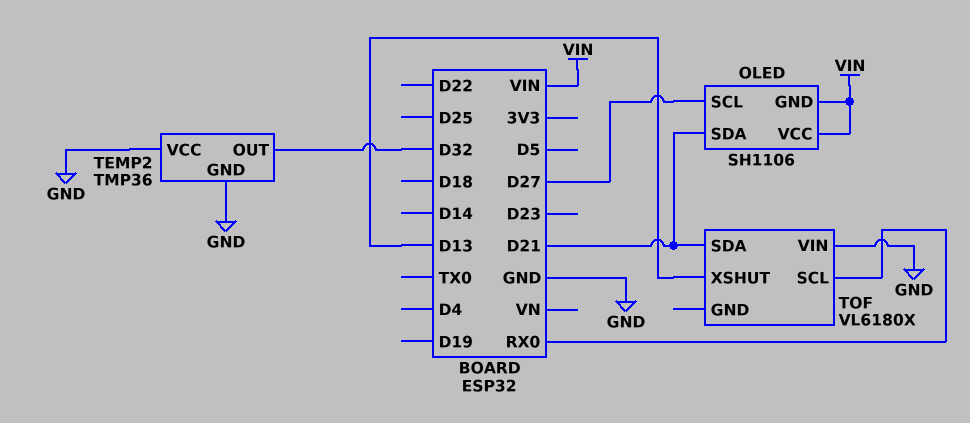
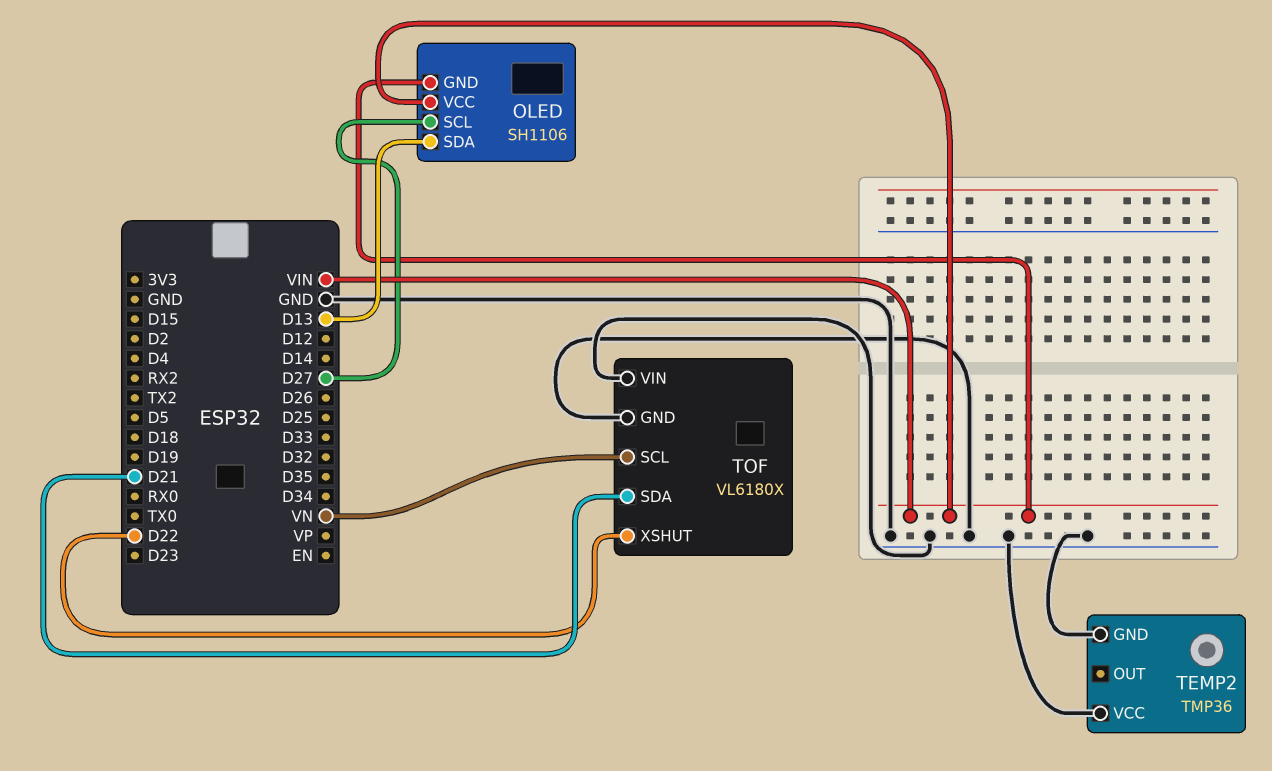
OLED pin SDA: D21 -> D13
TEMP2 pin OUT: D32 -> none
TOF pin GND: none -> GND
TOF pin SCL: RX0 -> VN
TOF pin XSHUT: D13 -> D22

